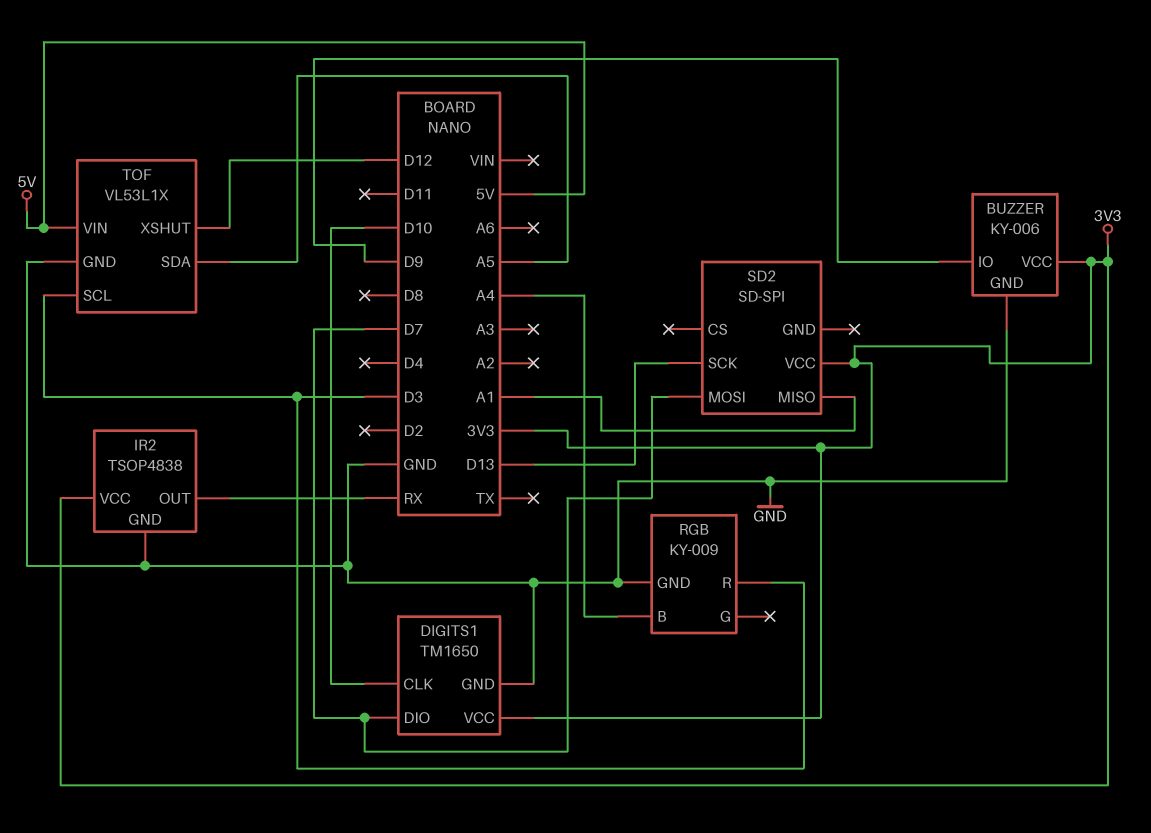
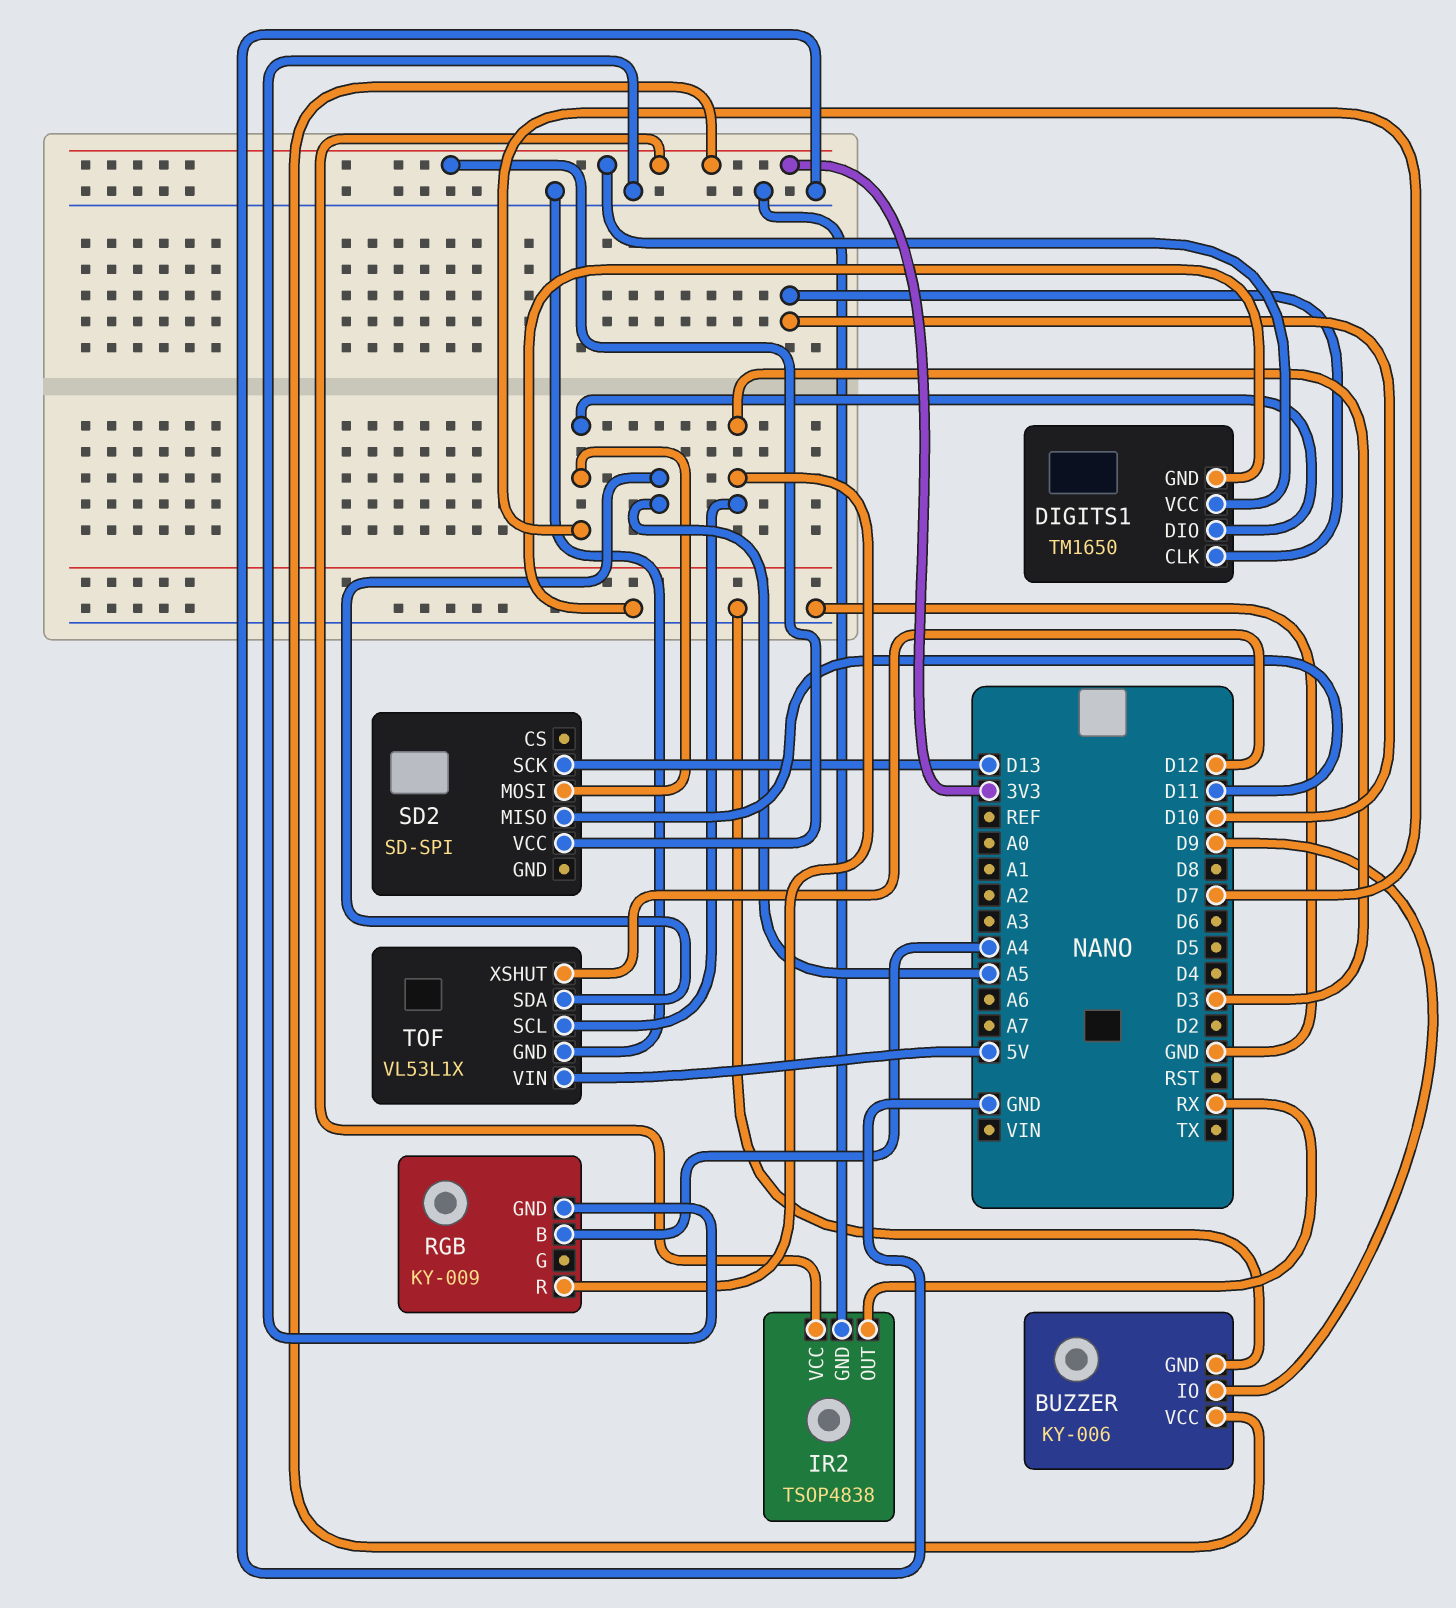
SD2 pin MISO: A1 -> D11

